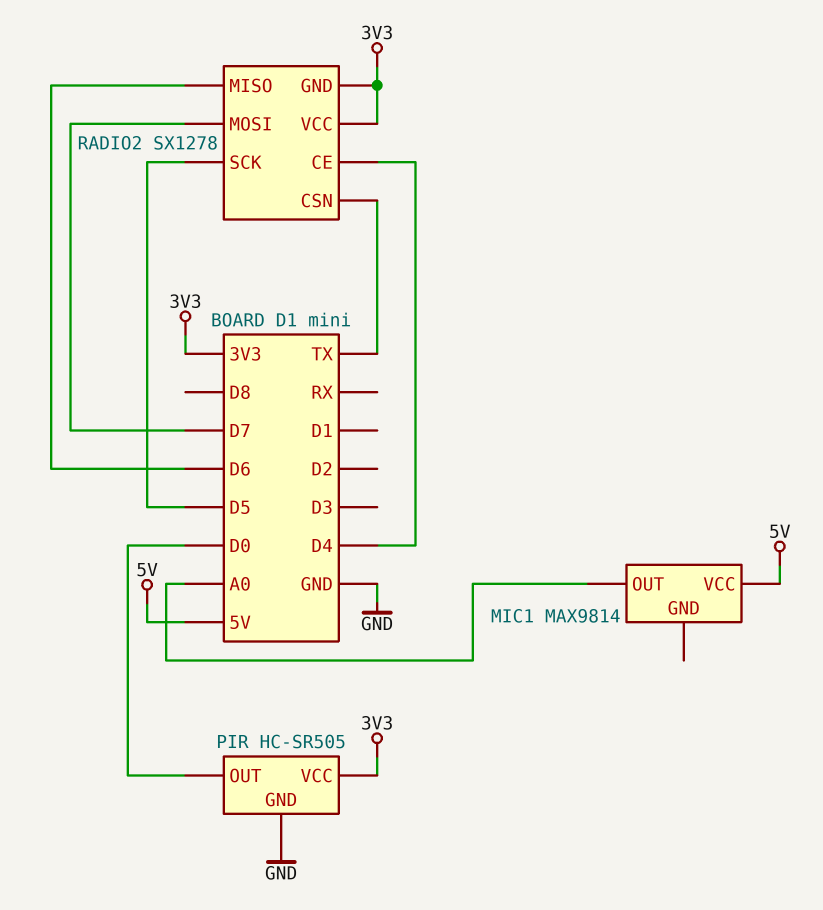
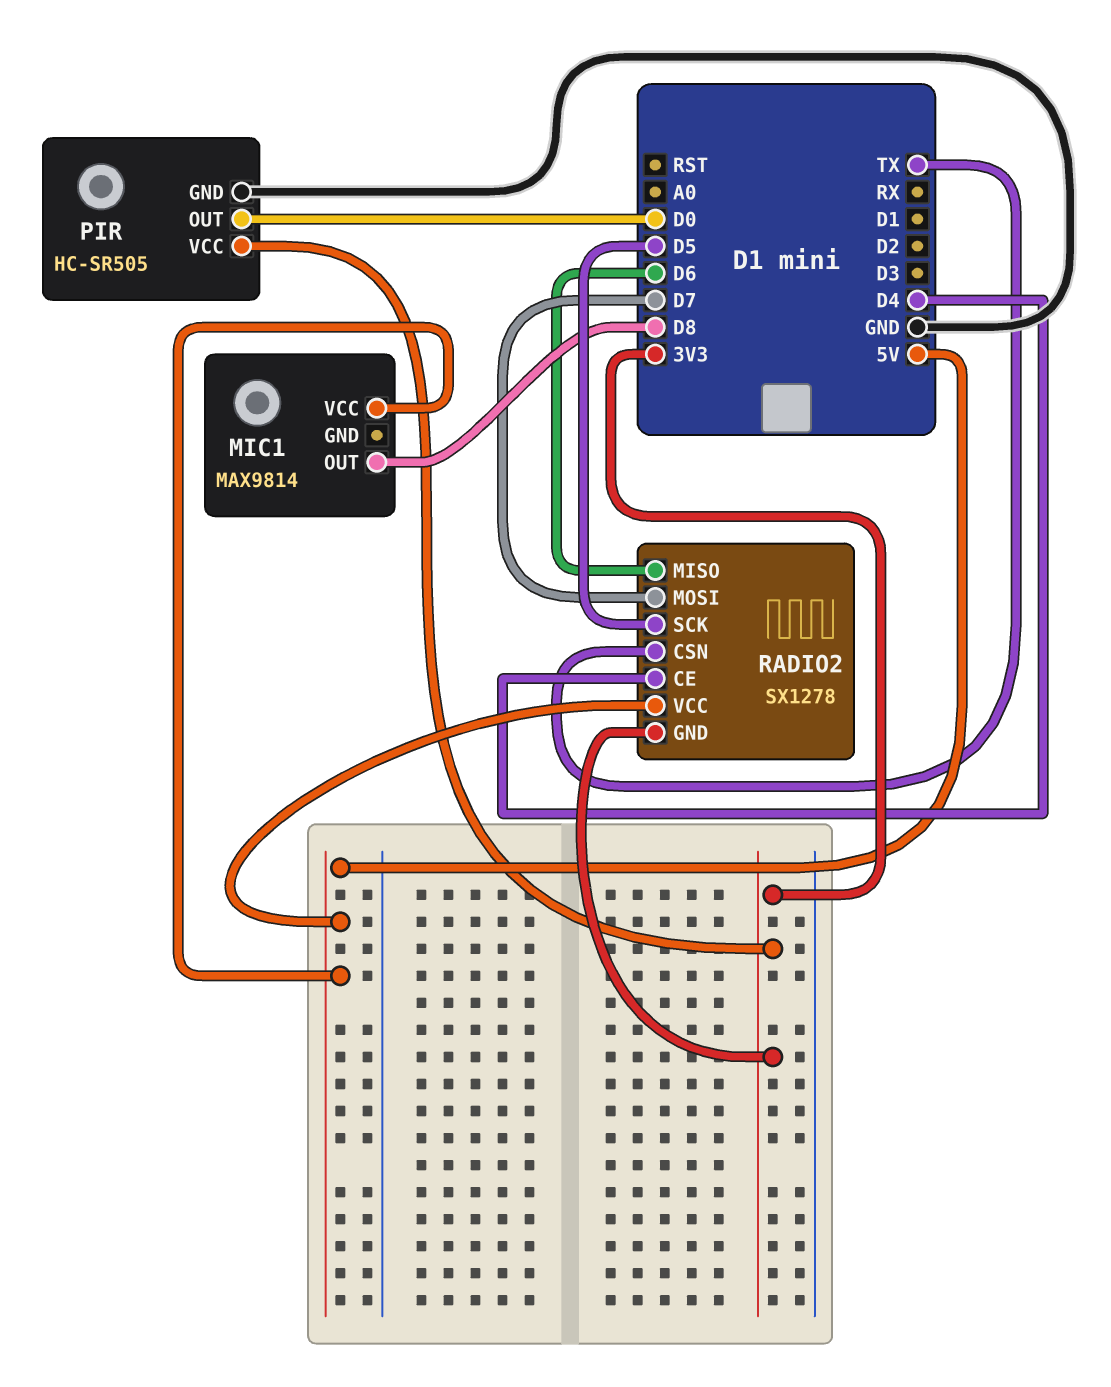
MIC1 pin OUT: A0 -> D8
RADIO2 pin VCC: 3V3 -> 5V

